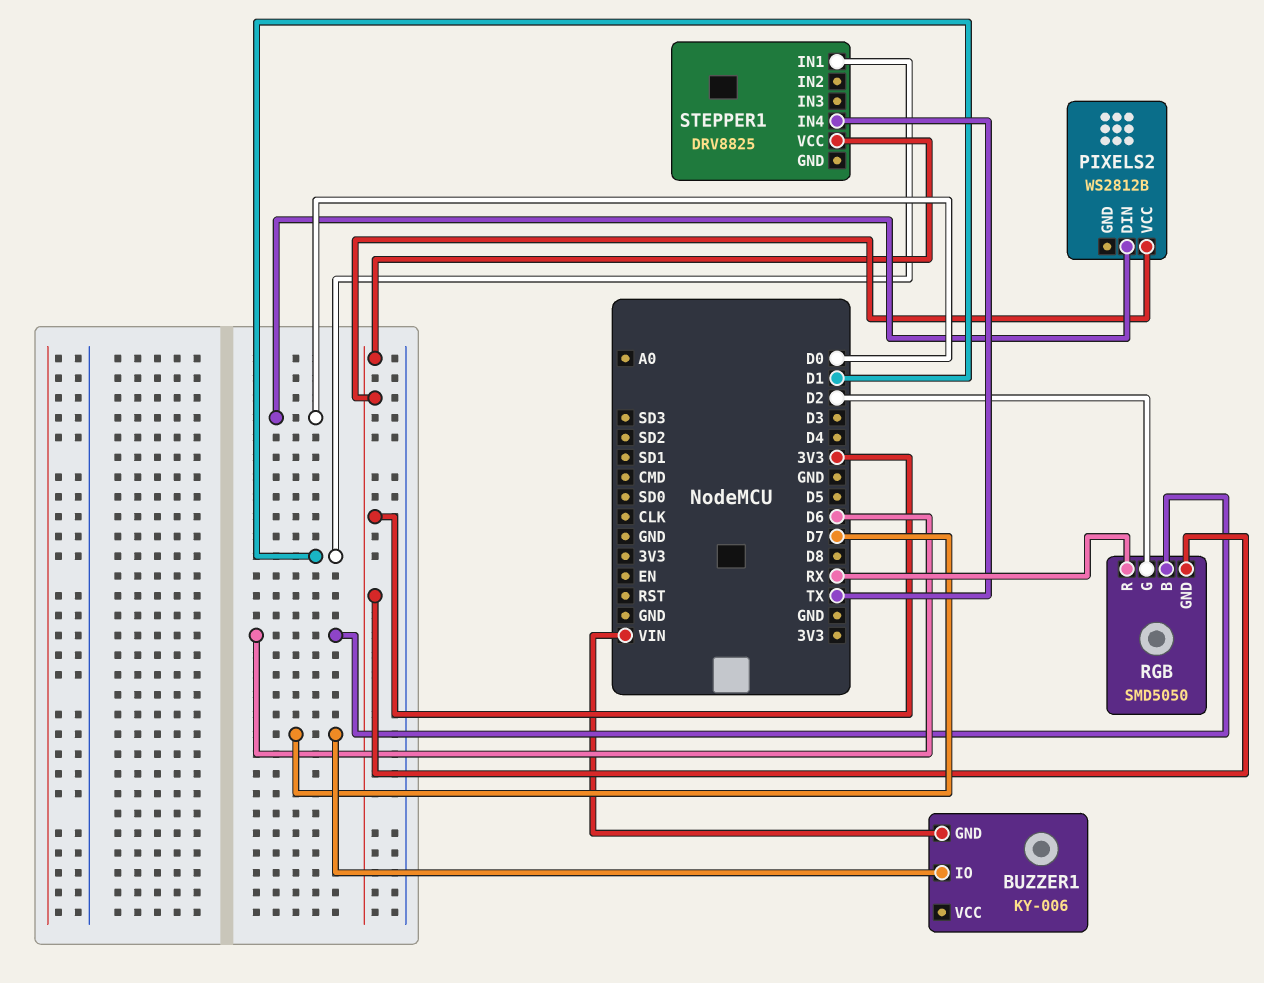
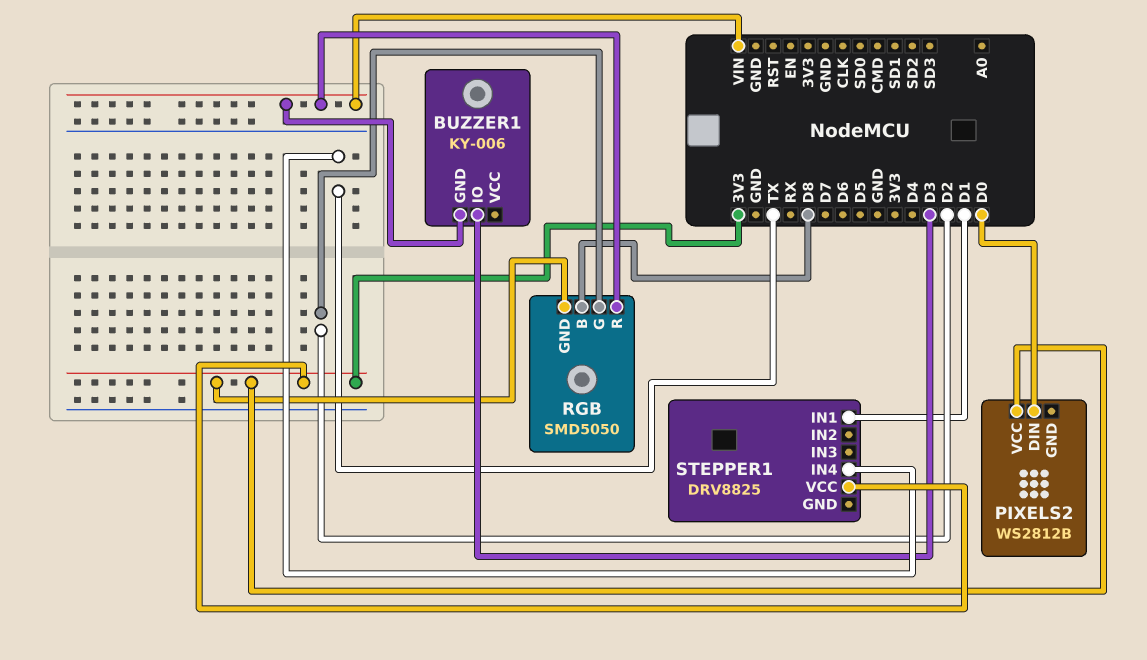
BUZZER1 pin IO: D7 -> D3
RGB pin B: D6 -> D8
RGB pin R: RX -> VIN

